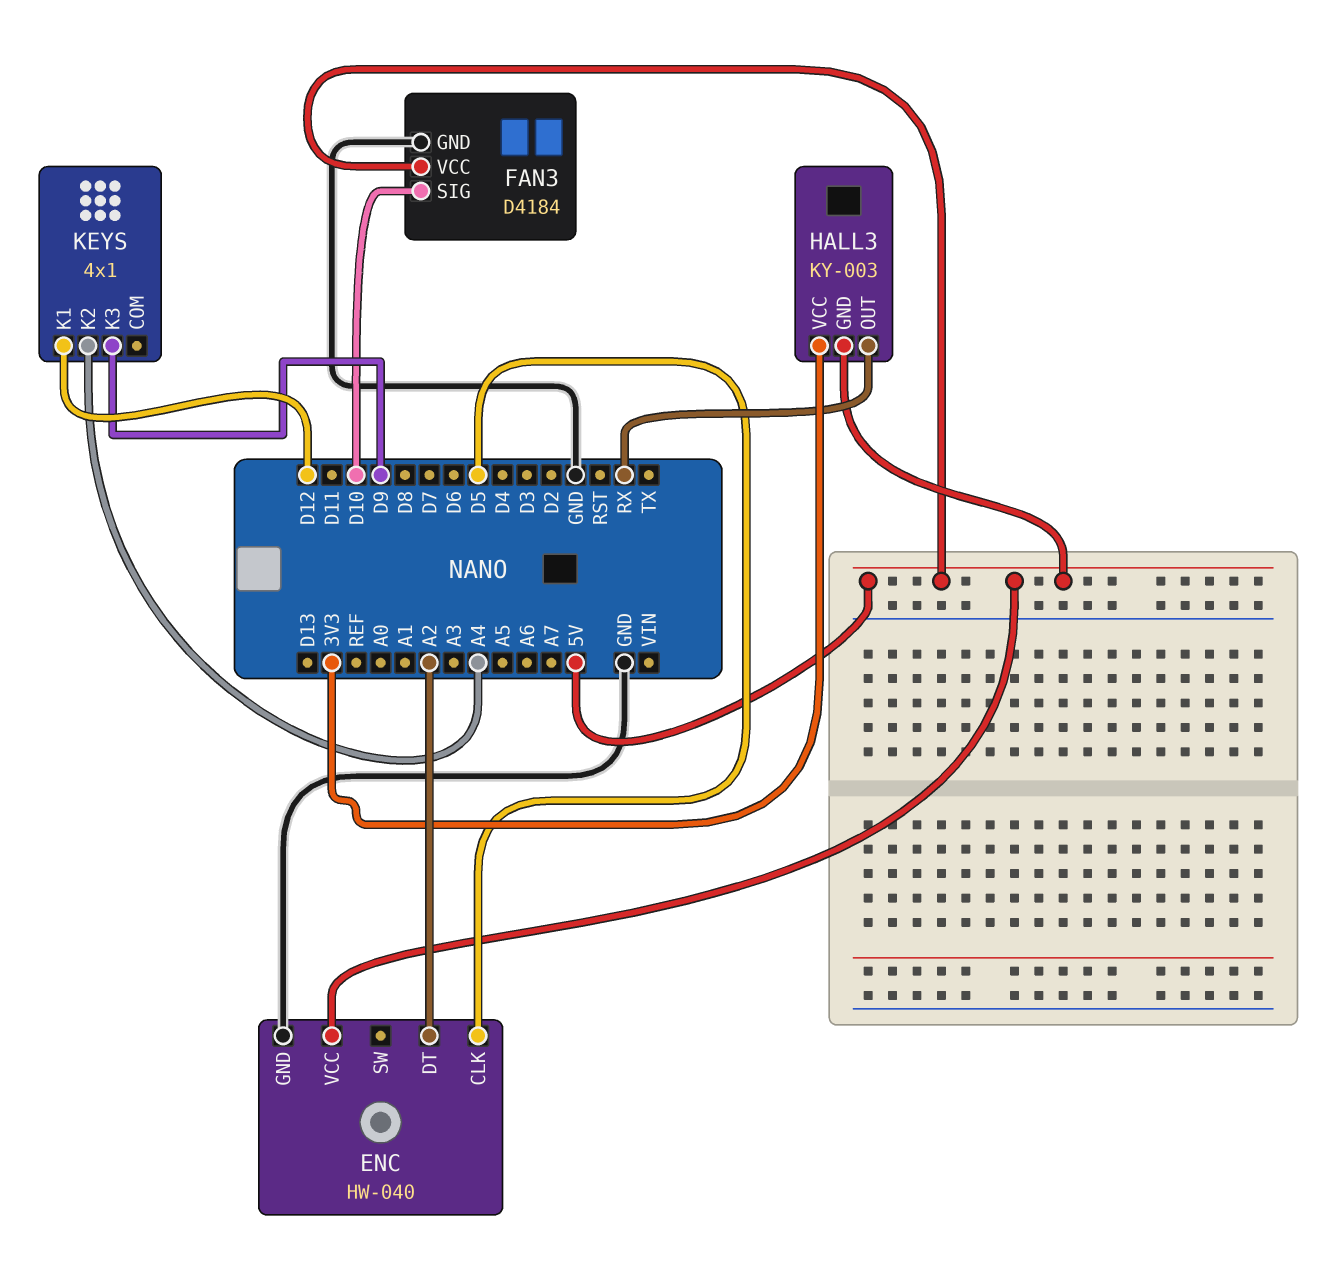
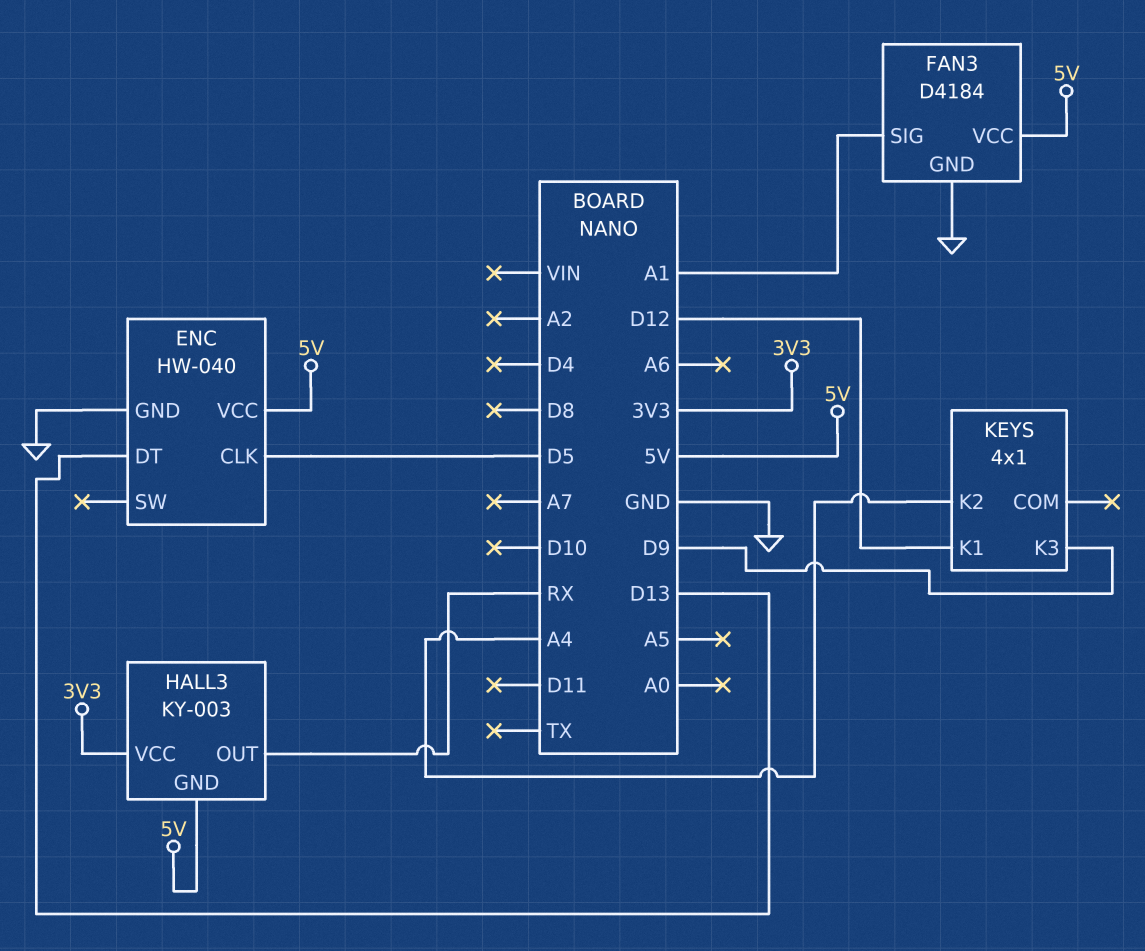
ENC pin DT: A2 -> D13
FAN3 pin SIG: D10 -> A1

